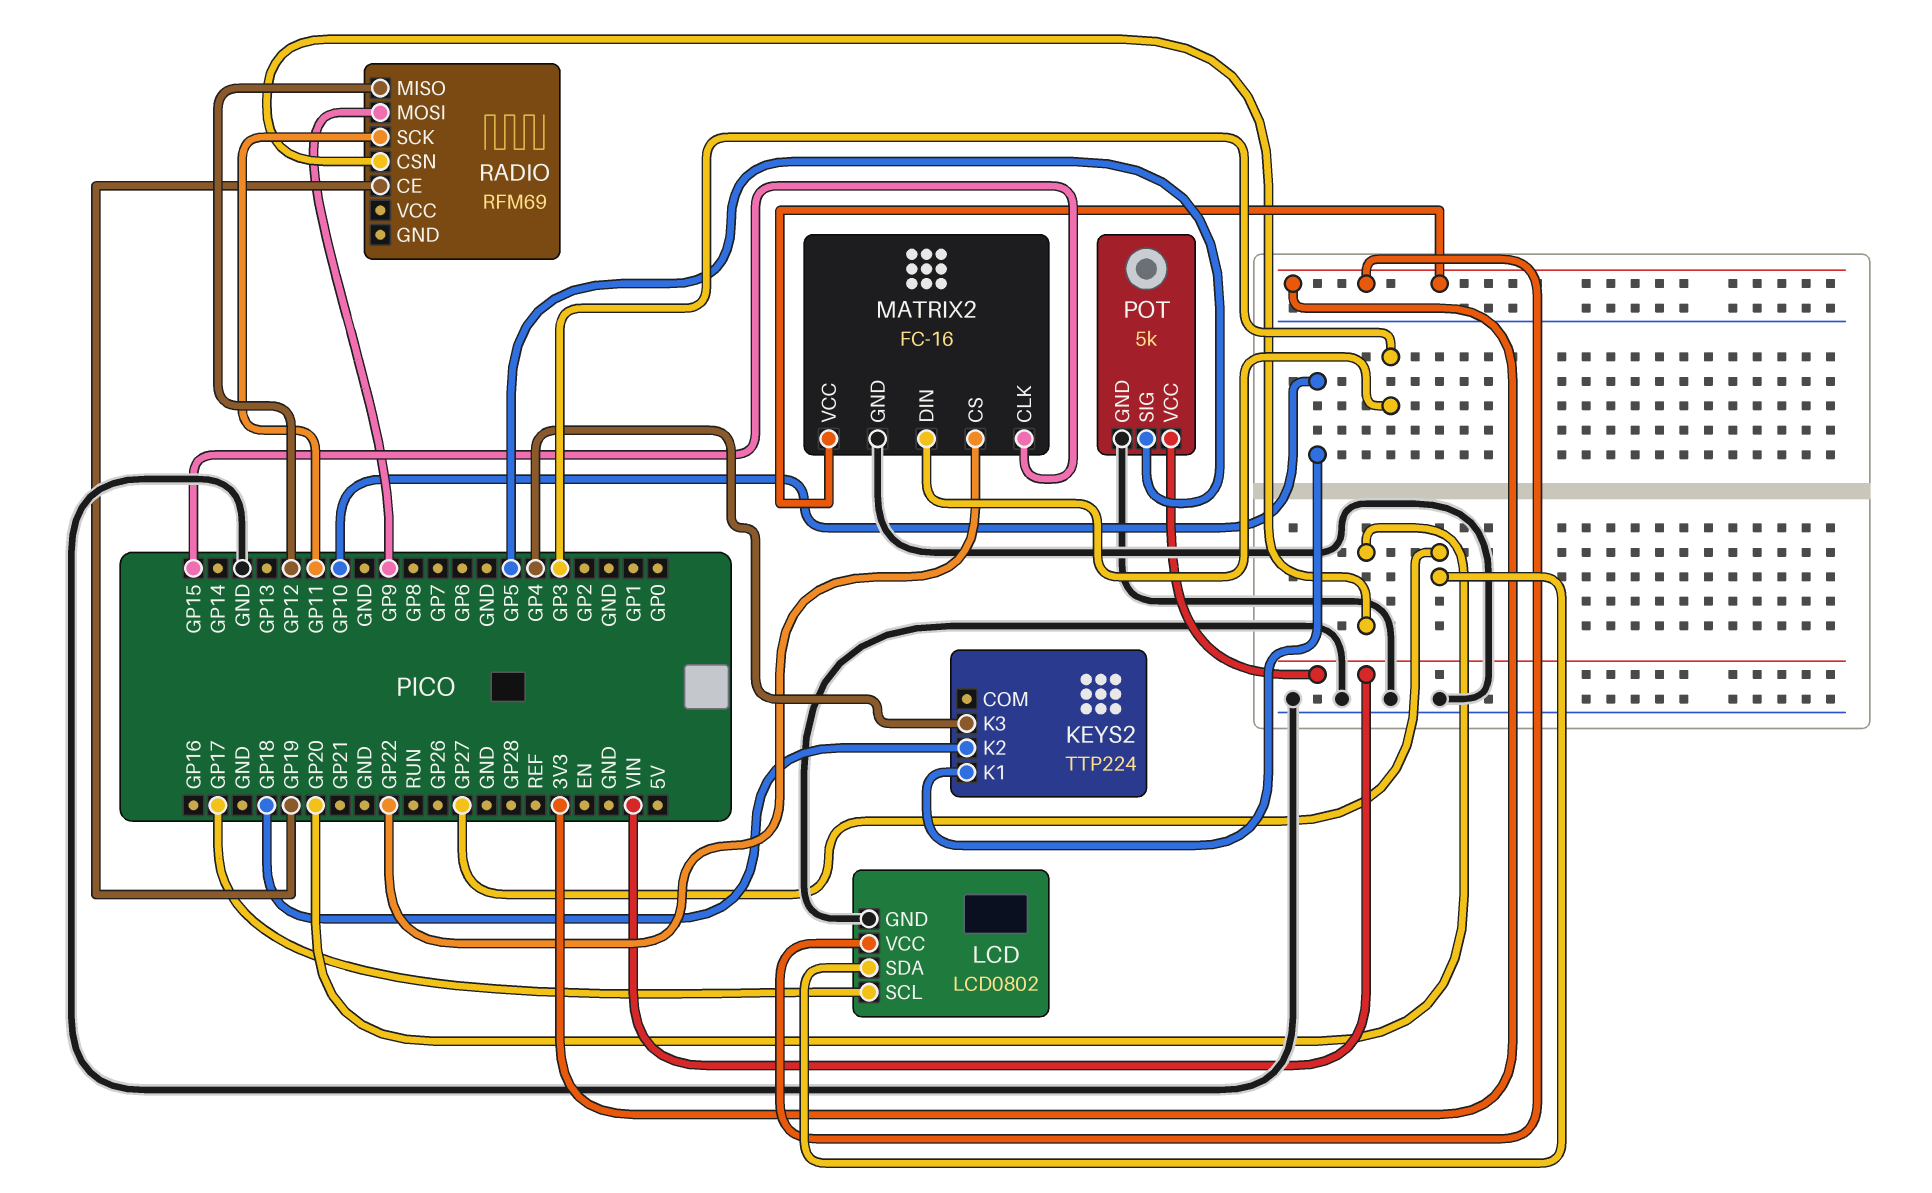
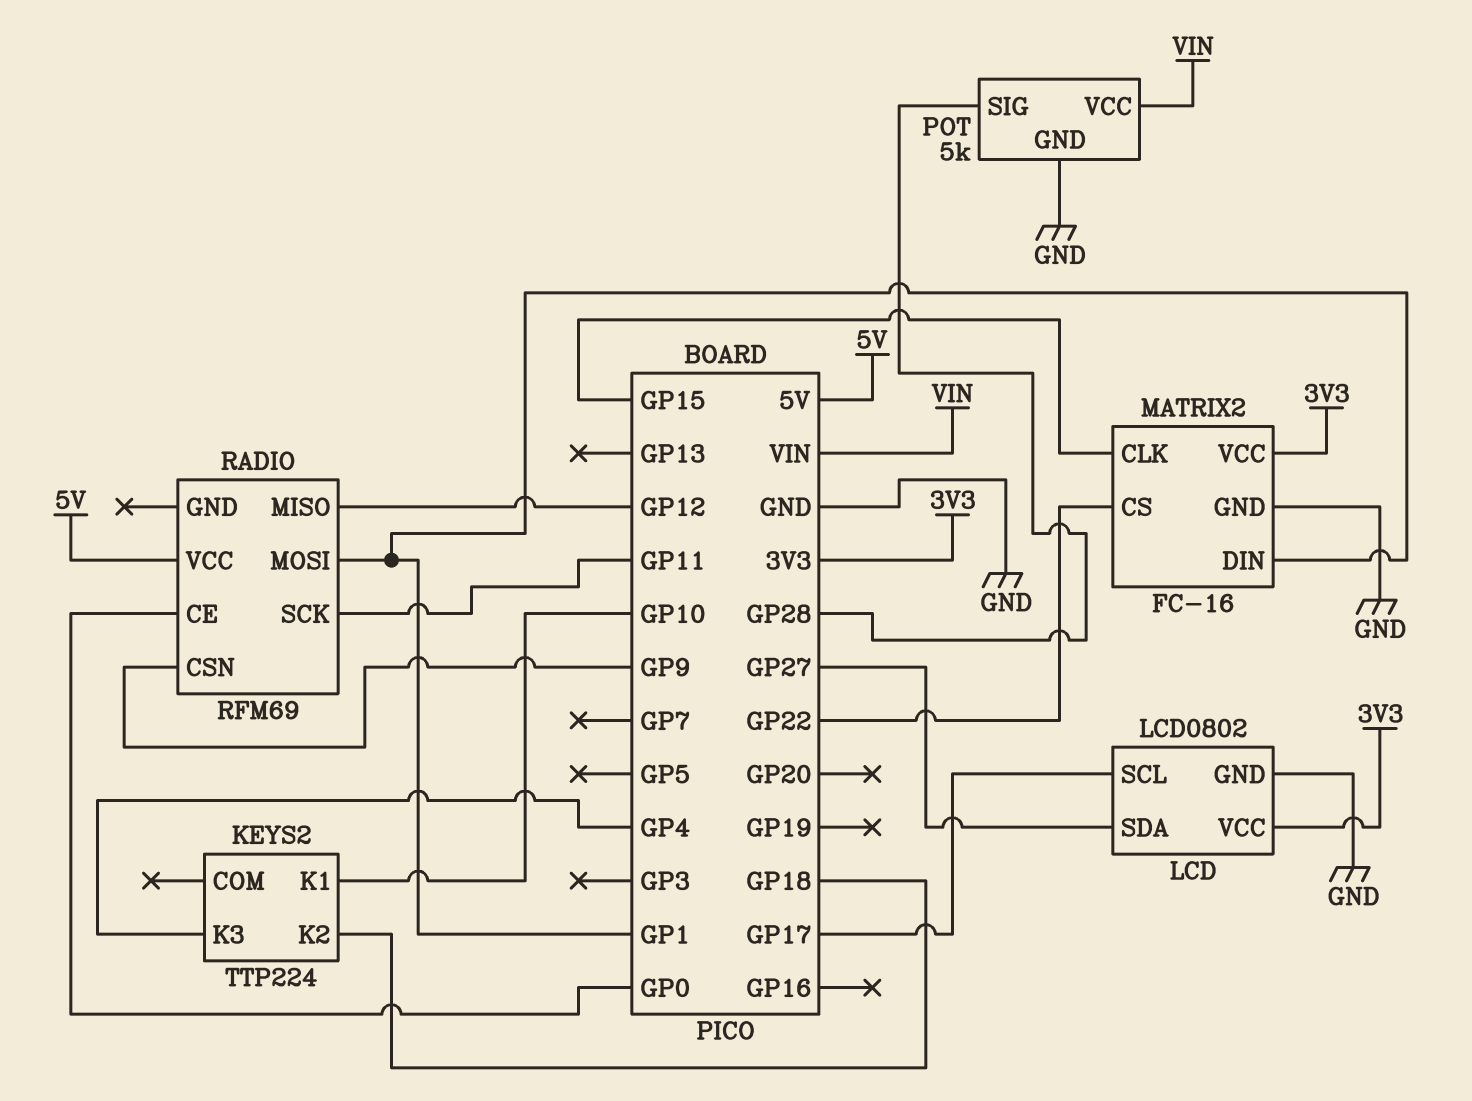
MATRIX2 pin DIN: GP3 -> GP1
POT pin SIG: GP5 -> GP28
RADIO pin CE: GP19 -> GP0
RADIO pin CSN: GP20 -> GP9
RADIO pin MOSI: GP9 -> GP1
RADIO pin VCC: none -> 5V

